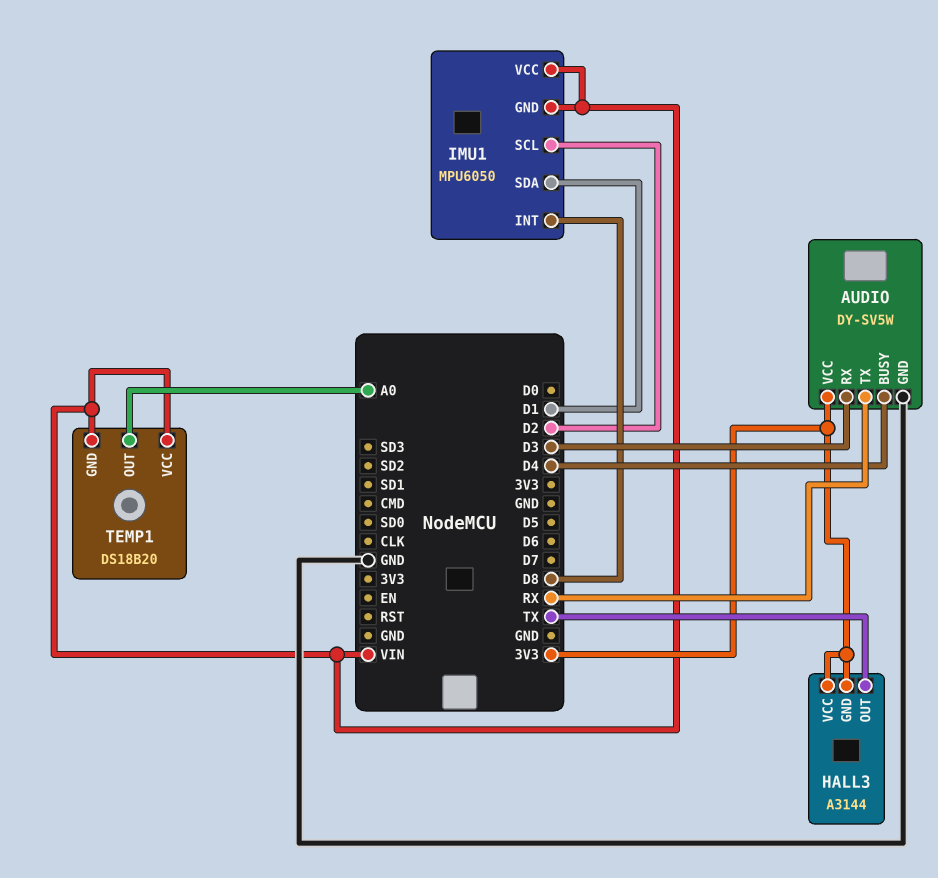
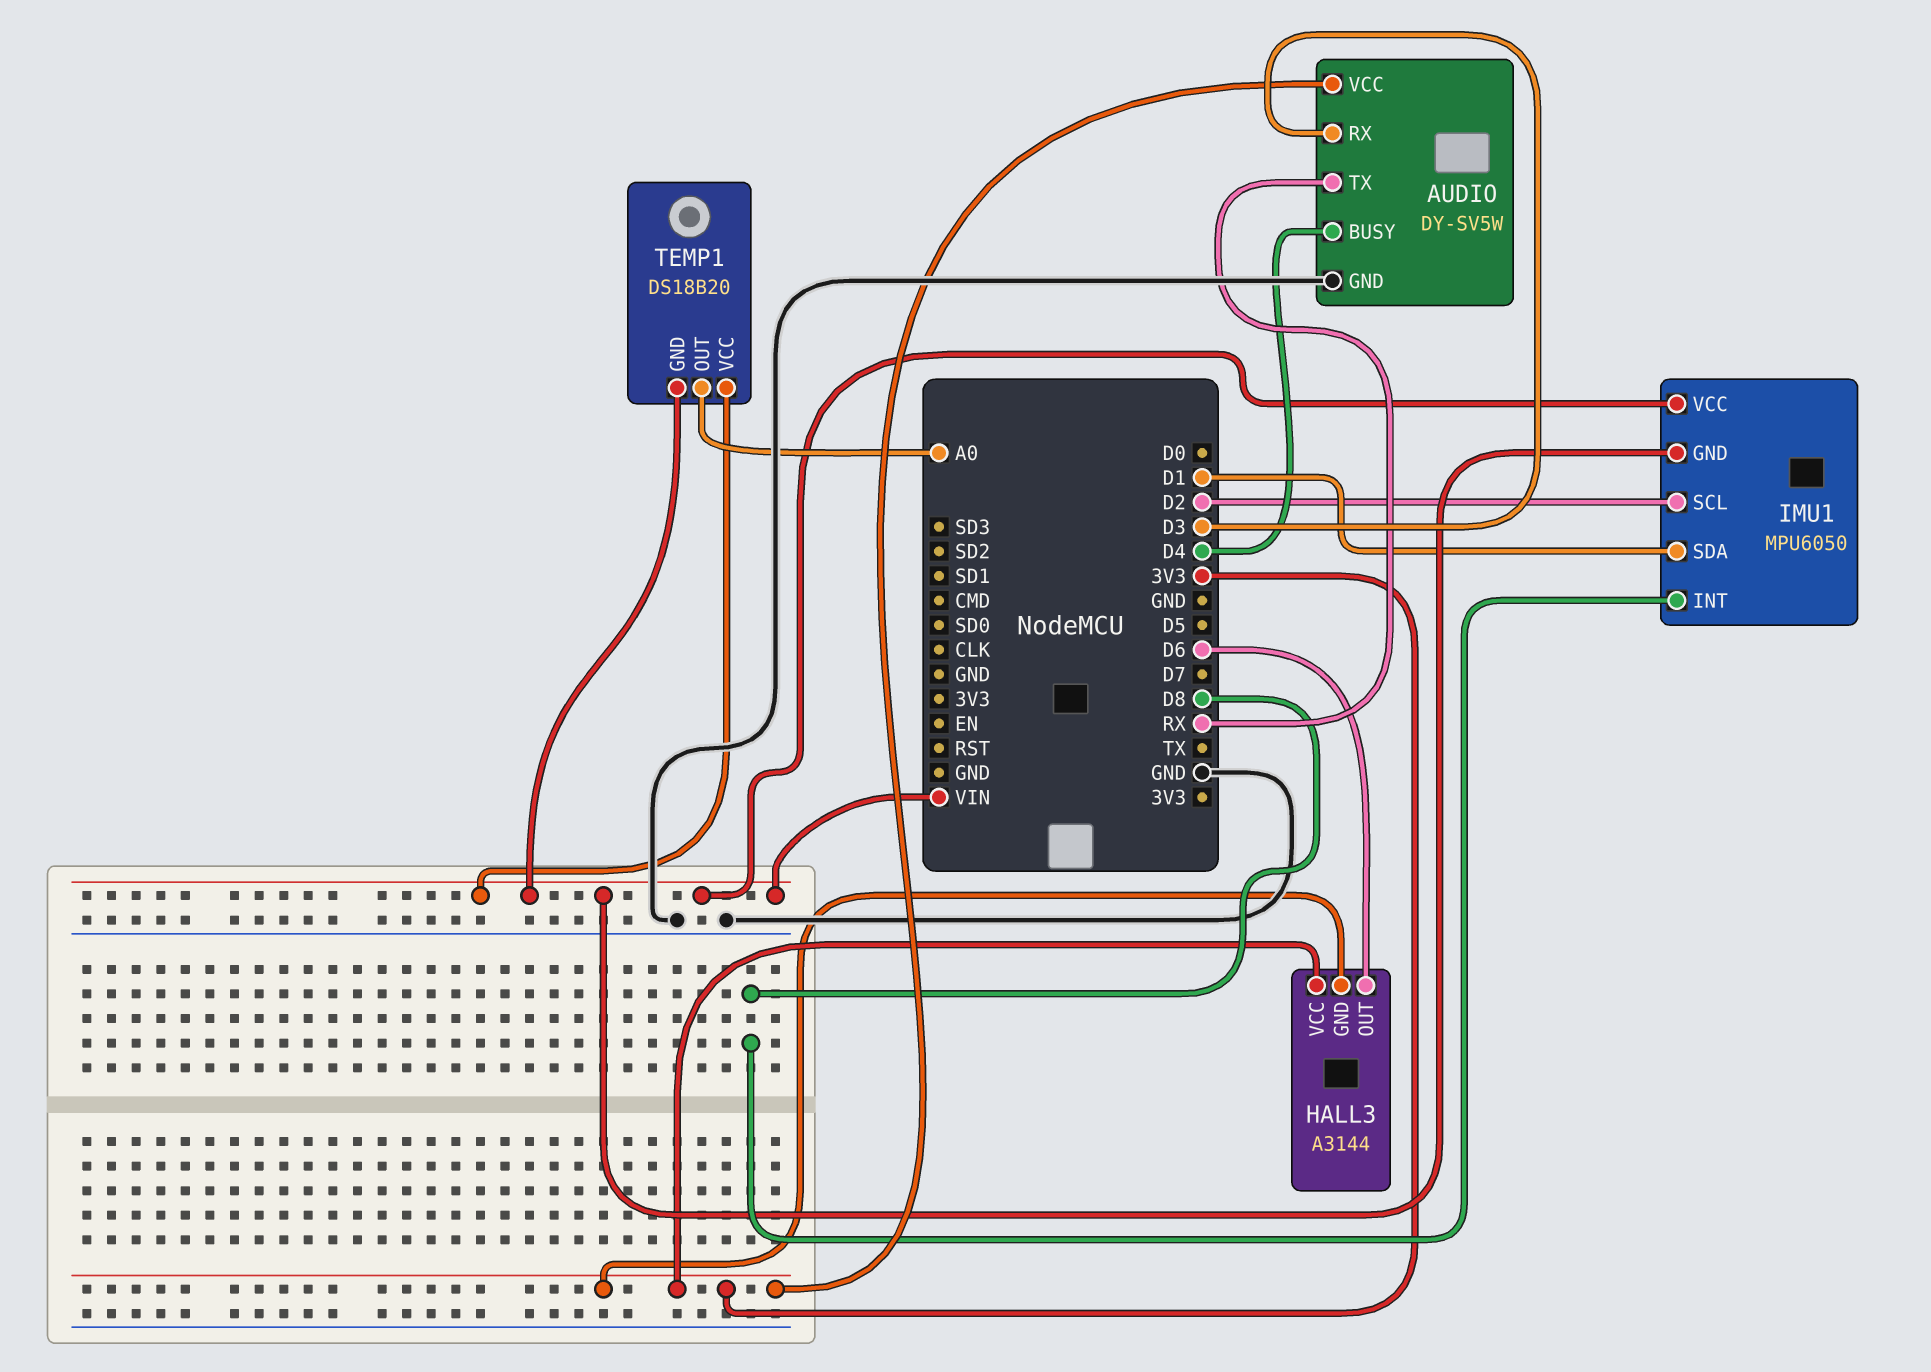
HALL3 pin OUT: TX -> D6

